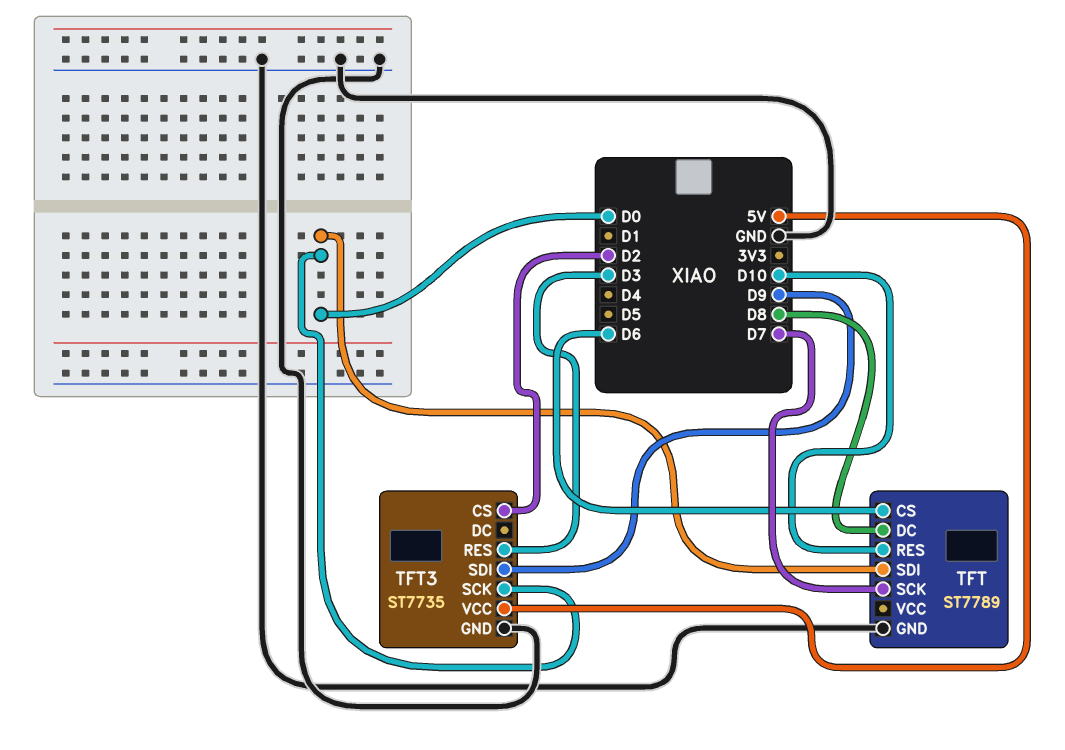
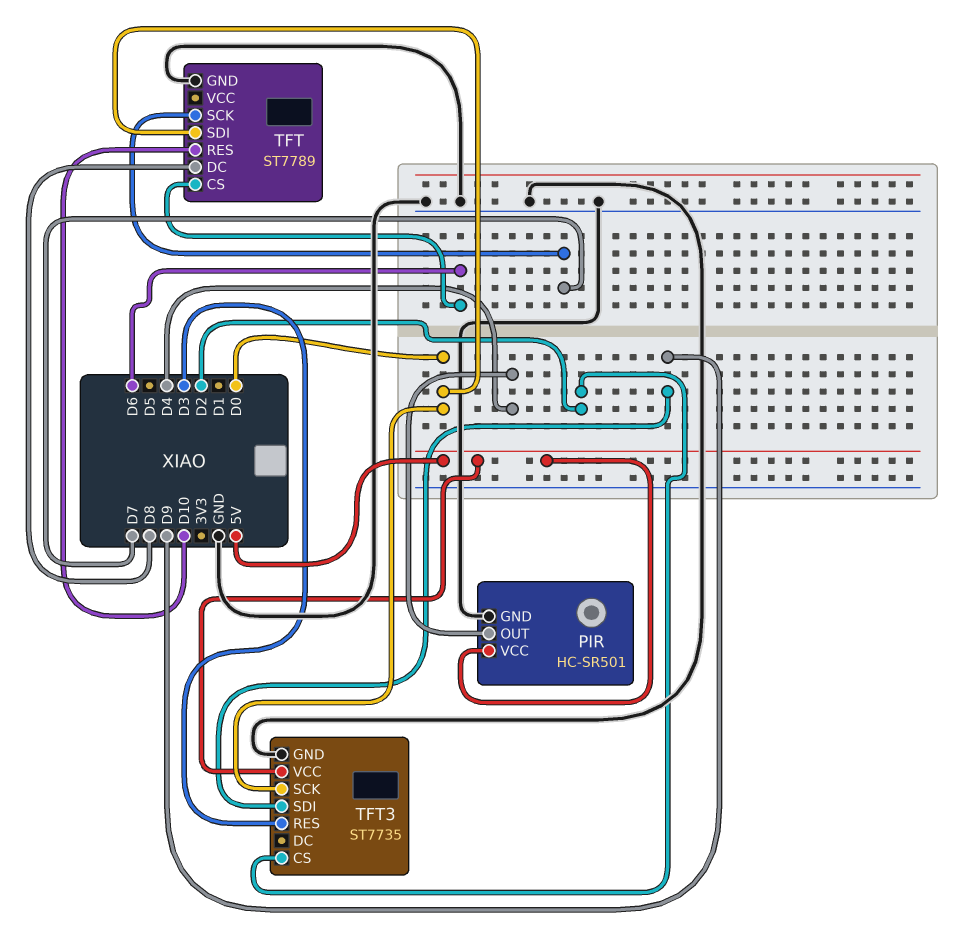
PIR: none -> HC-SR501
PIR pin GND: none -> GND
PIR pin OUT: none -> D4
PIR pin VCC: none -> 5V

